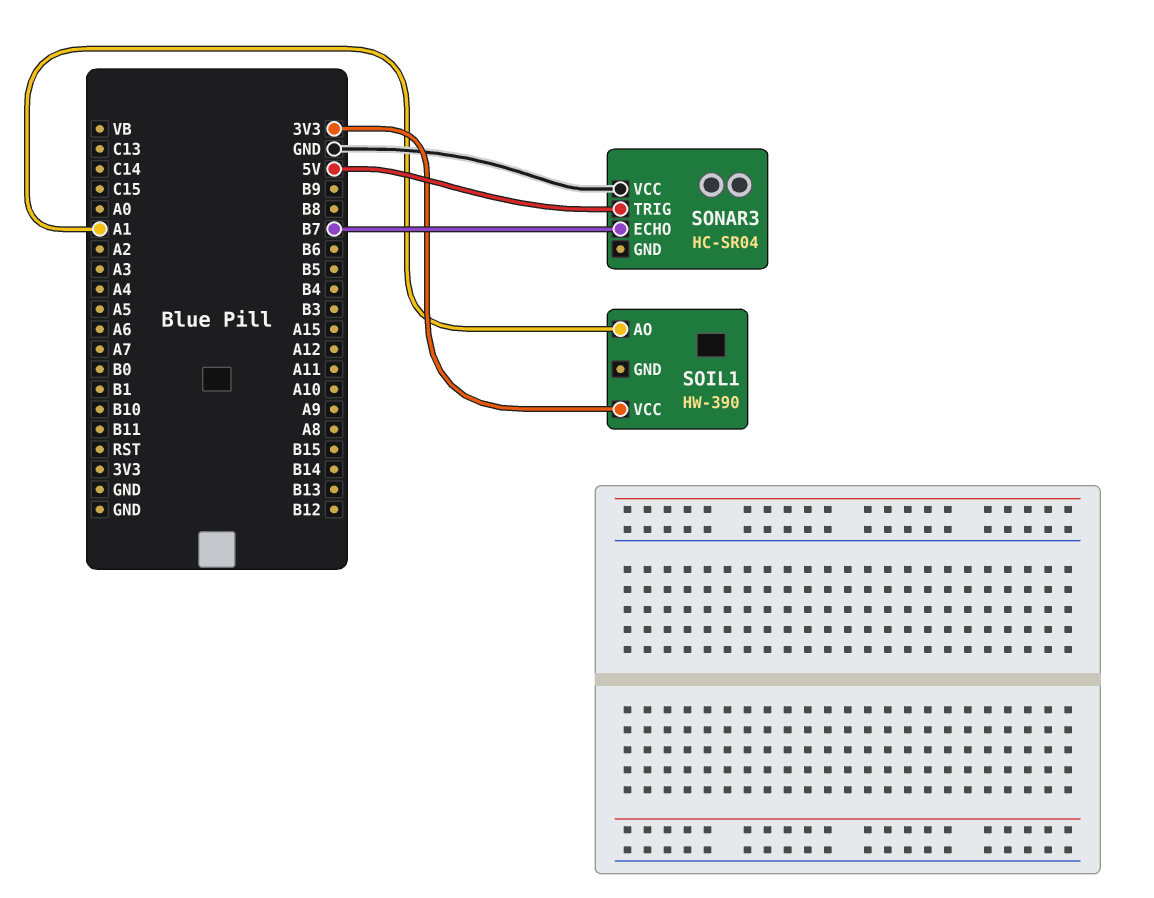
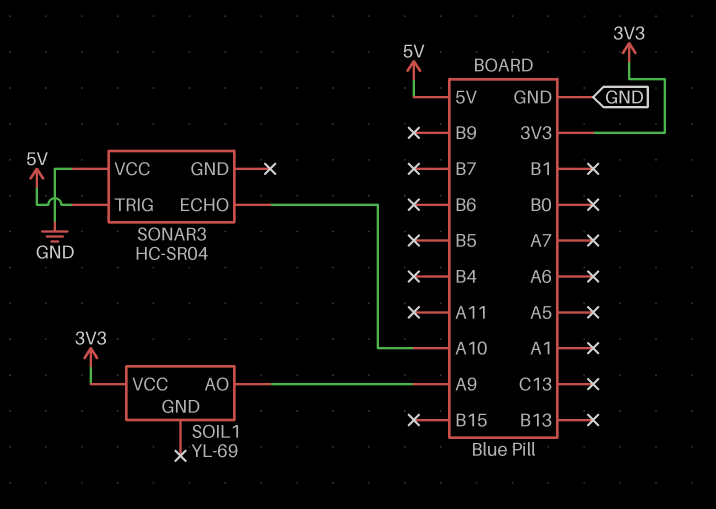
SOIL1: HW-390 -> YL-69
SOIL1 pin AO: A1 -> A9
SONAR3 pin ECHO: B7 -> A10

